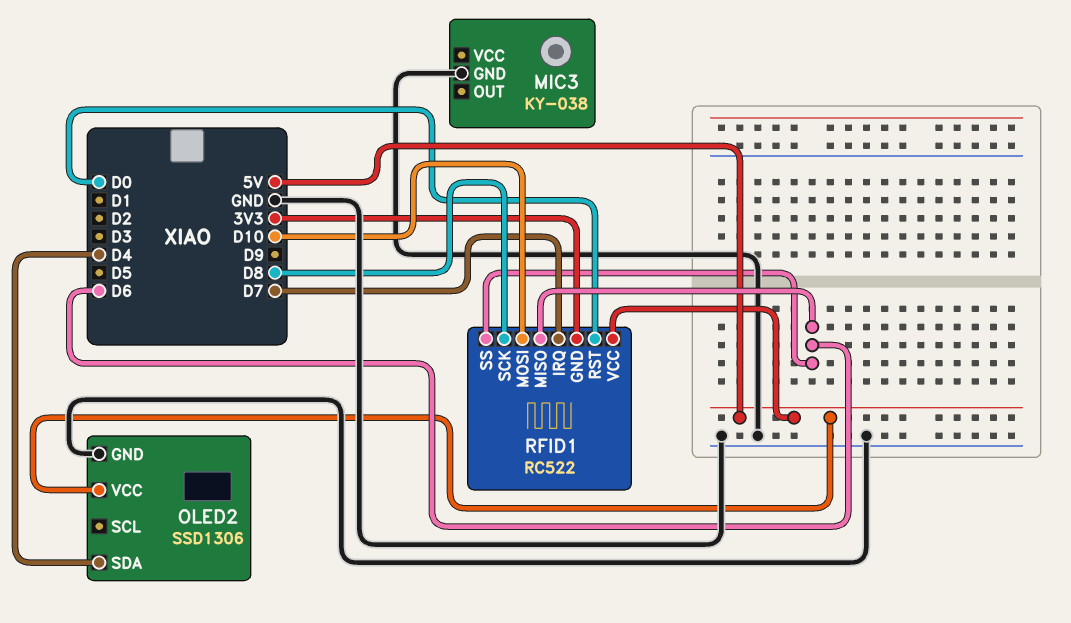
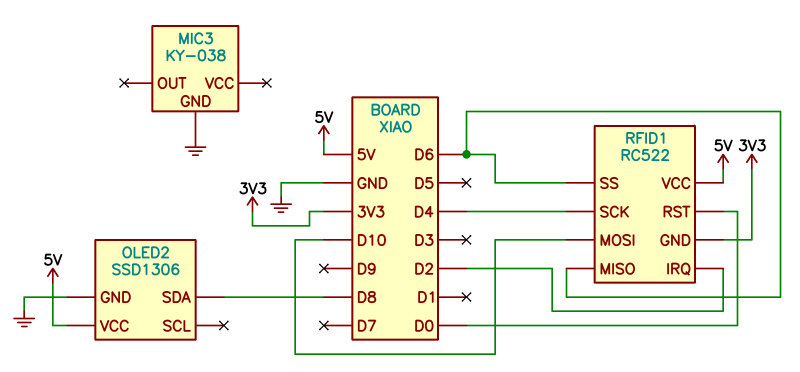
OLED2 pin SDA: D4 -> D8
RFID1 pin IRQ: D7 -> D2
RFID1 pin SCK: D8 -> D4

